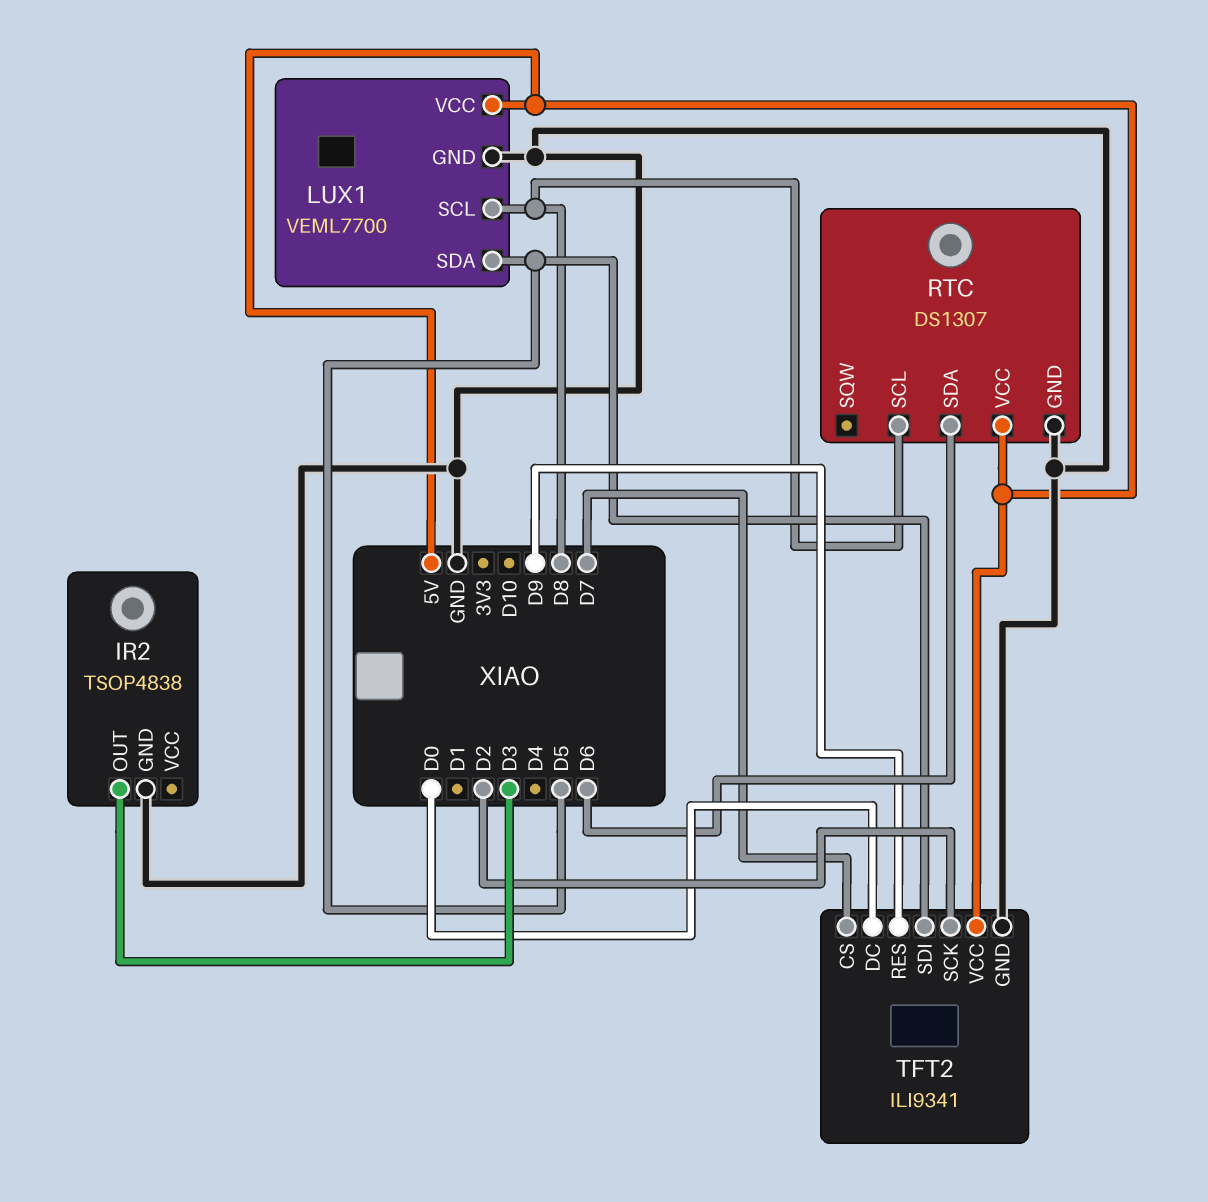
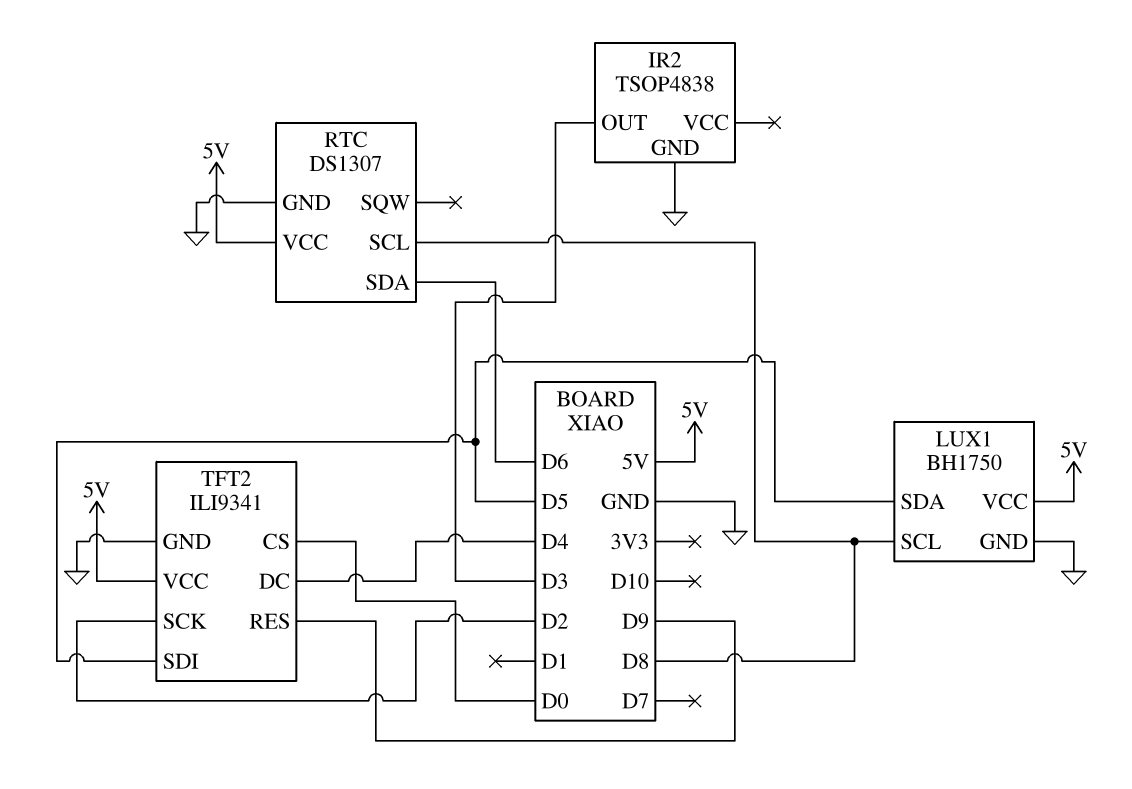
LUX1: VEML7700 -> BH1750
TFT2 pin CS: D7 -> D0
TFT2 pin DC: D0 -> D4

